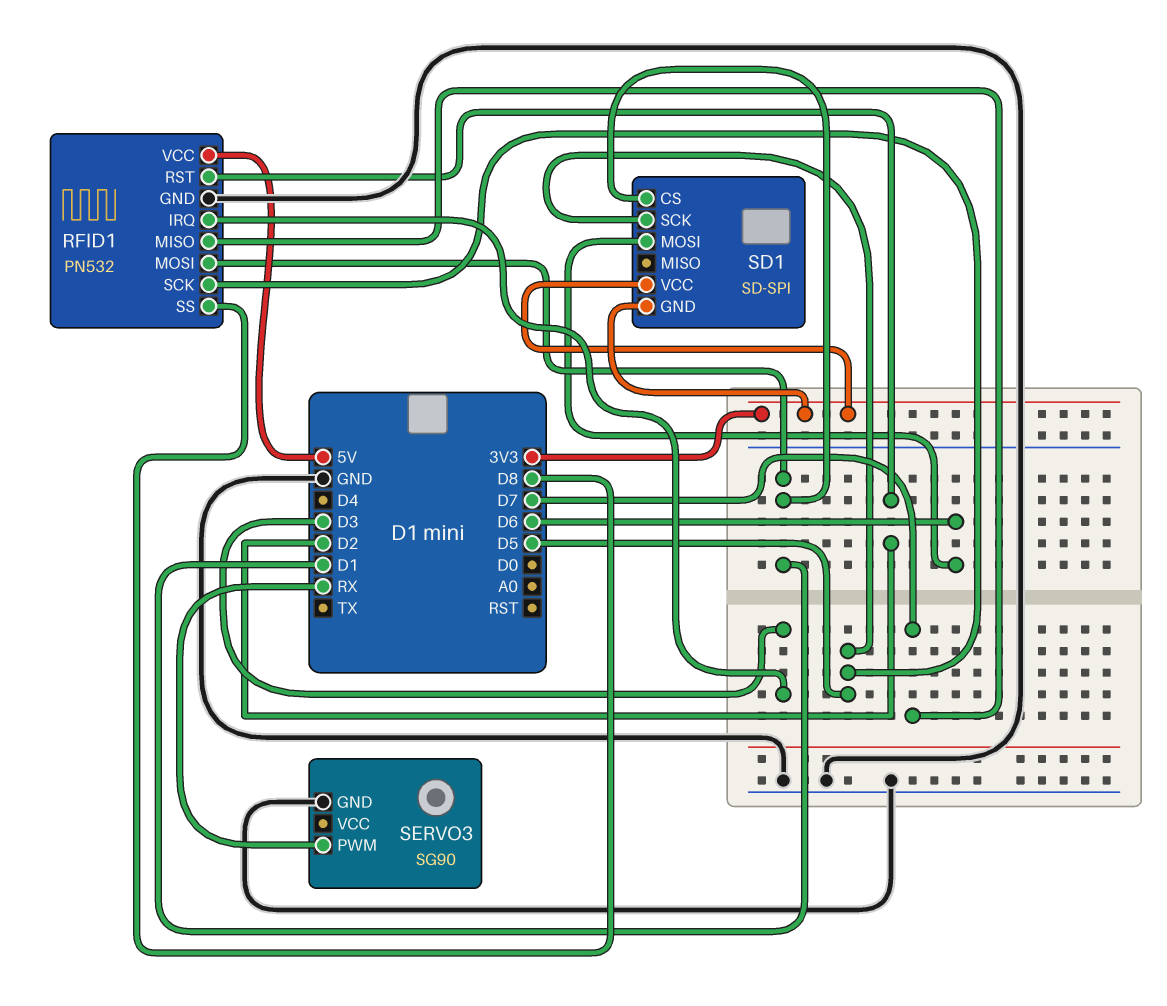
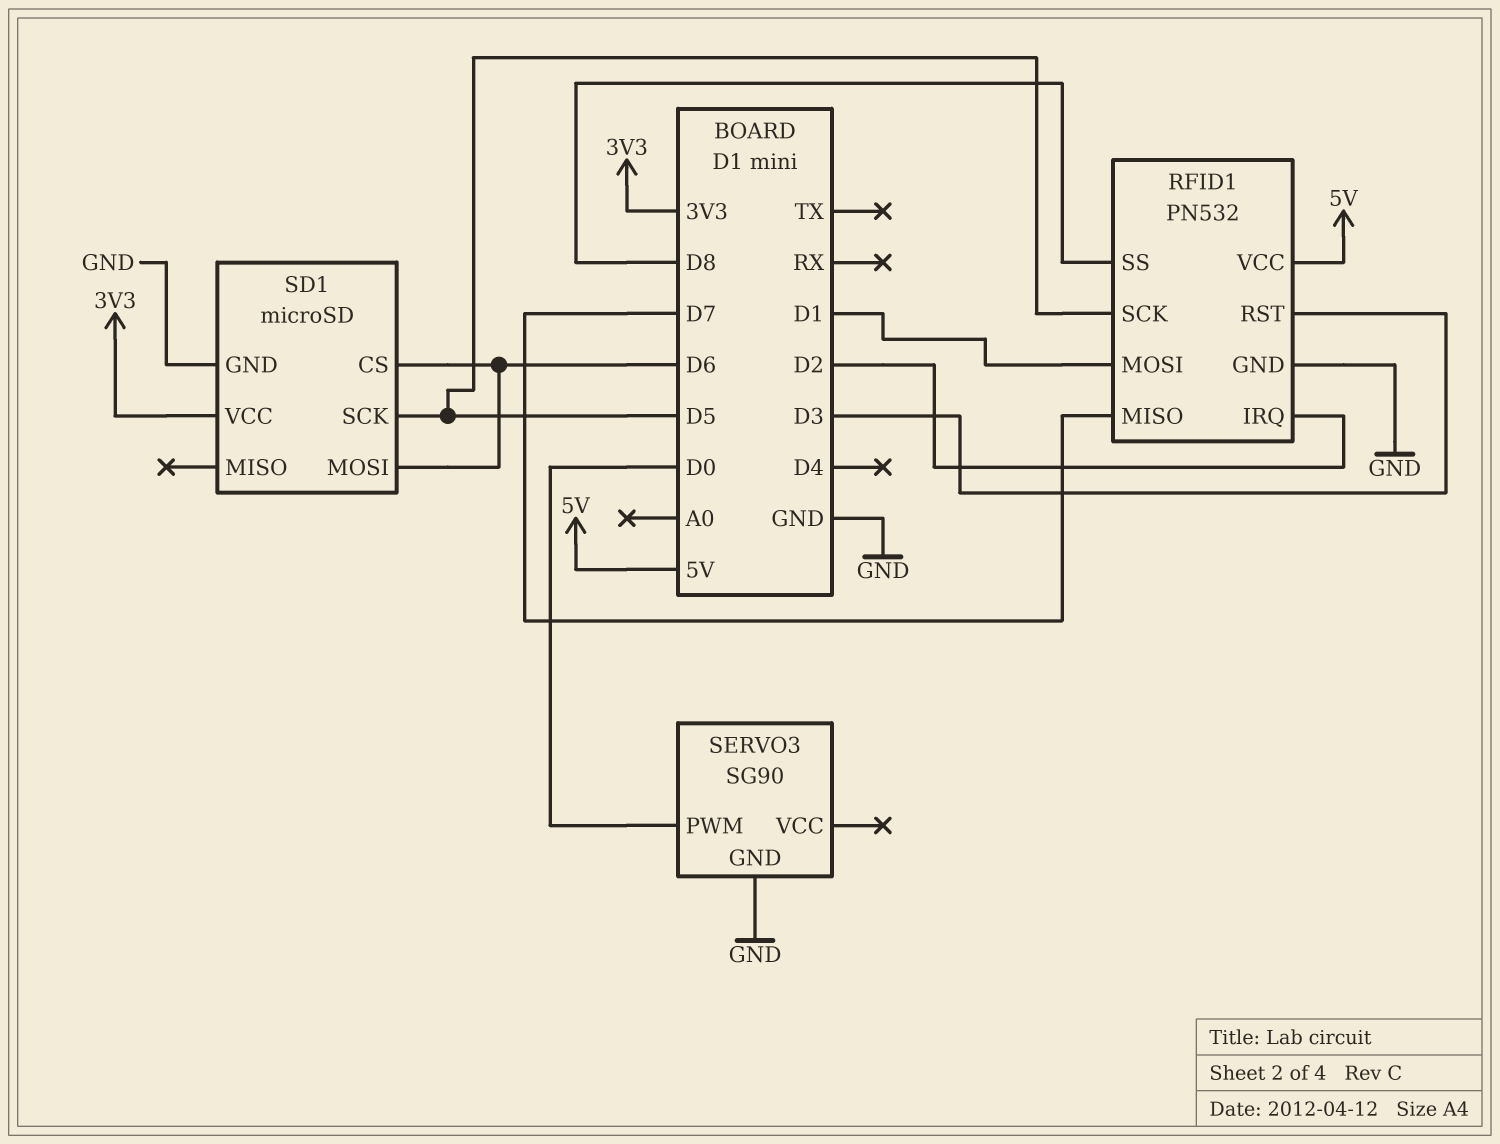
RFID1 pin IRQ: D3 -> D2
RFID1 pin RST: D2 -> D3
SD1: SD-SPI -> microSD
SD1 pin CS: D1 -> D6
SD1 pin GND: 3V3 -> GND
SERVO3 pin PWM: RX -> D0

